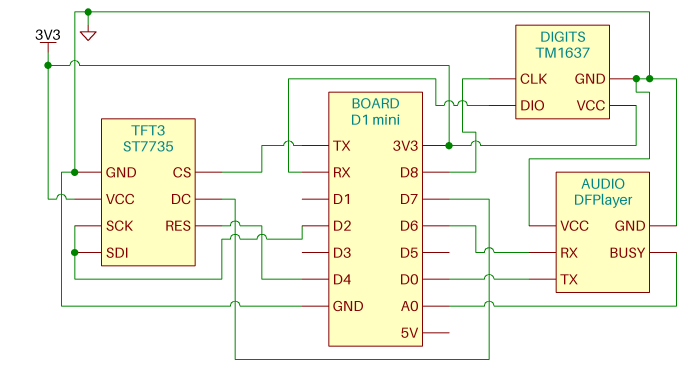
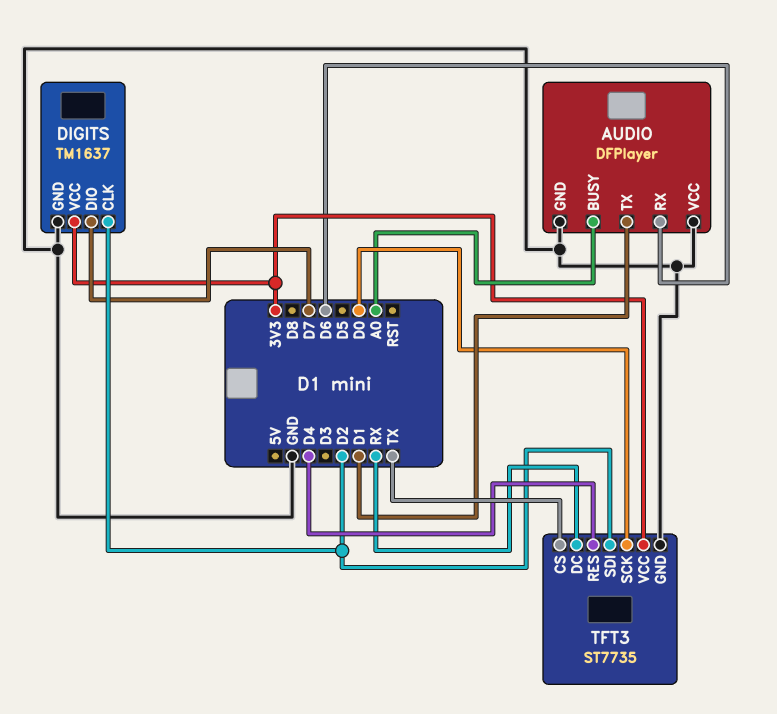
AUDIO pin TX: D0 -> D1
DIGITS pin CLK: D8 -> D2
DIGITS pin DIO: RX -> D7
TFT3 pin DC: D7 -> RX
TFT3 pin SCK: D2 -> D0

